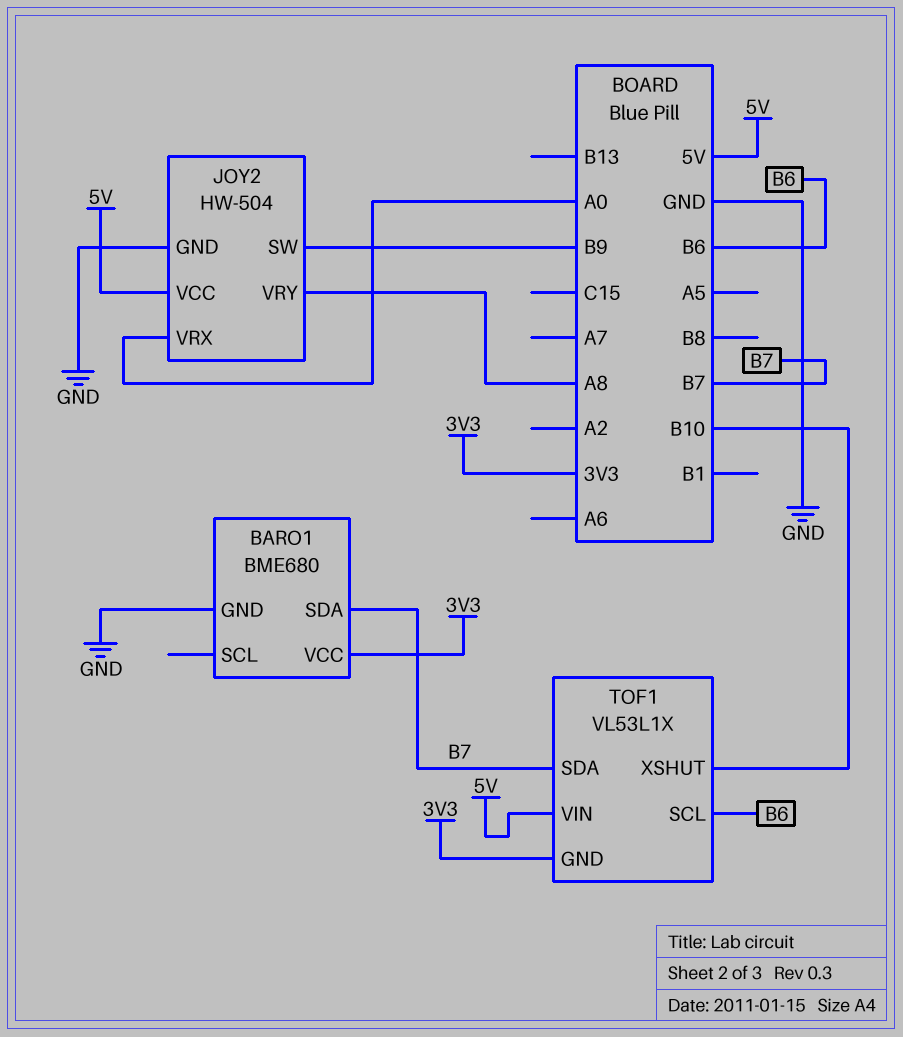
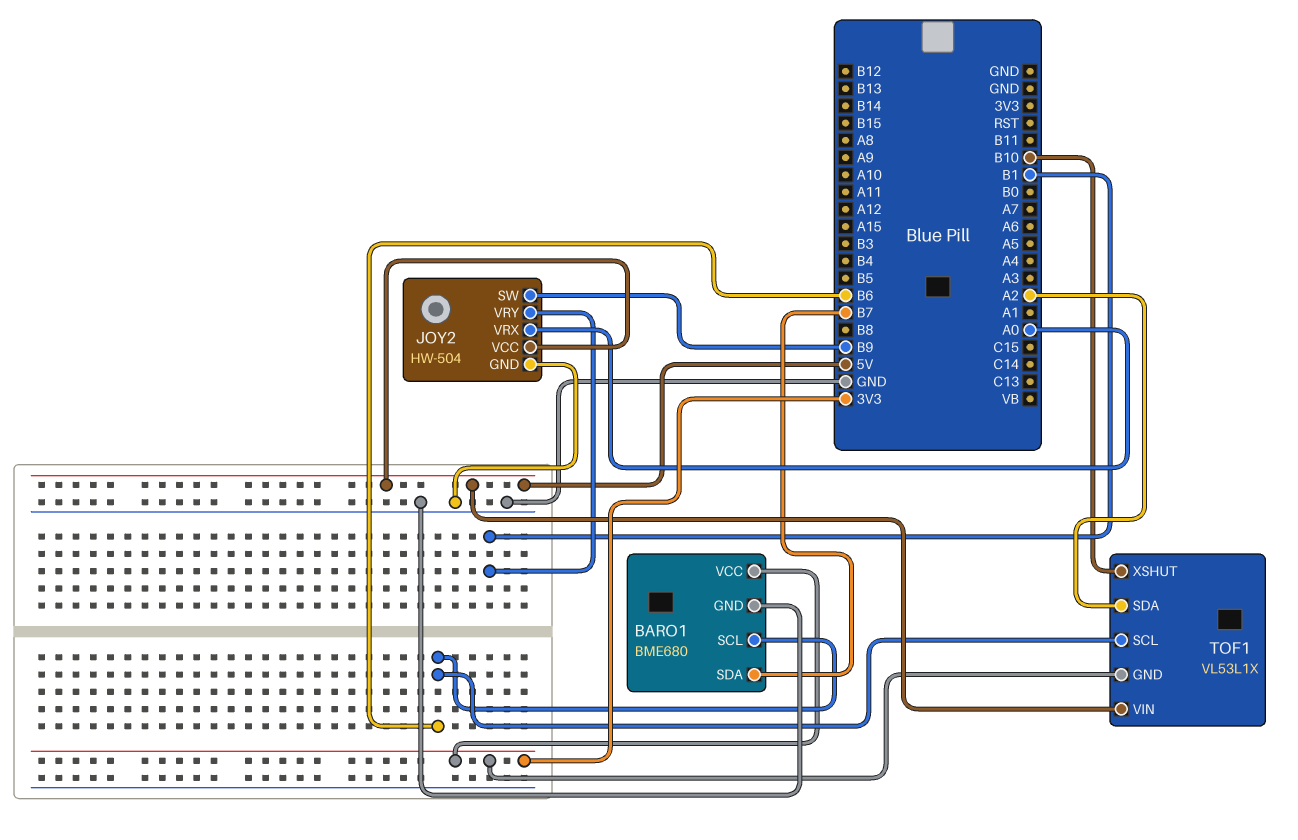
BARO1 pin SCL: none -> B6
JOY2 pin VRY: A8 -> B1
TOF1 pin SDA: B7 -> A2

